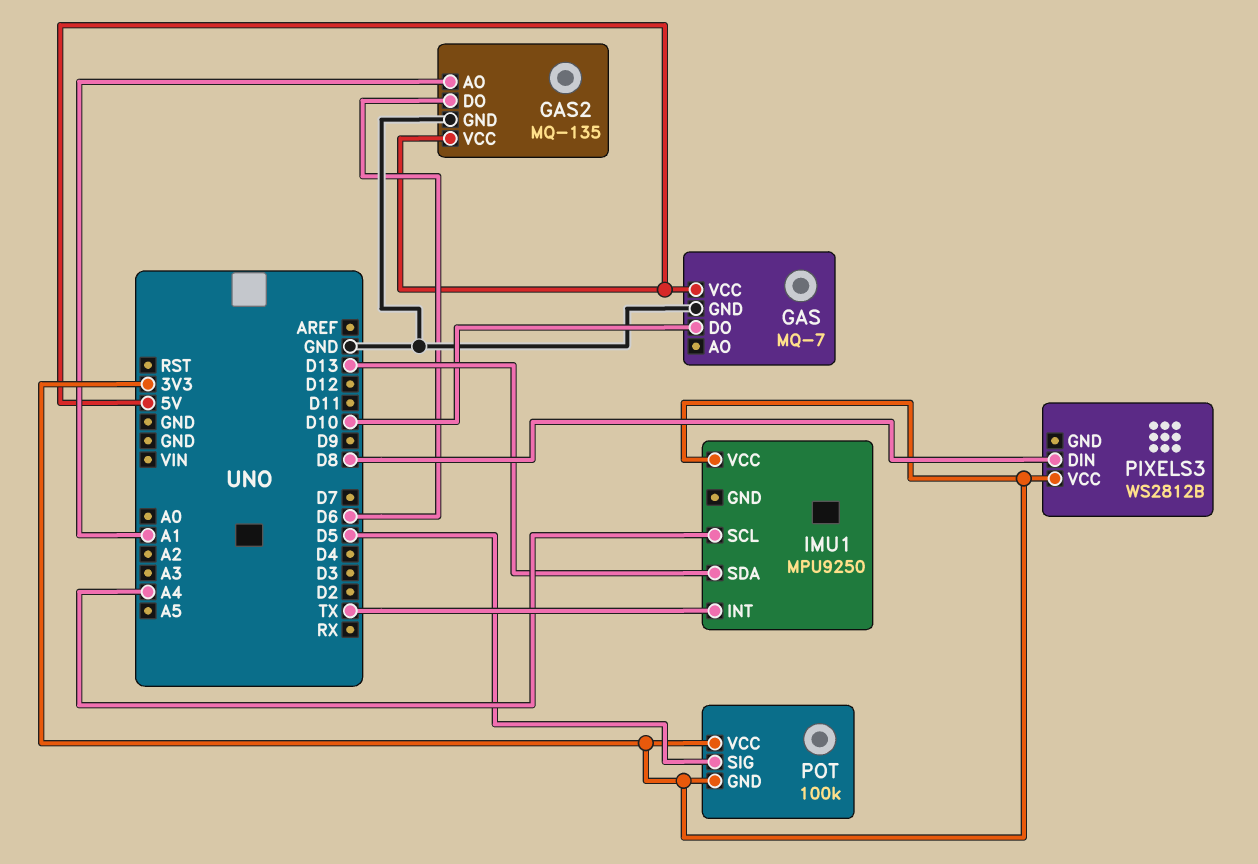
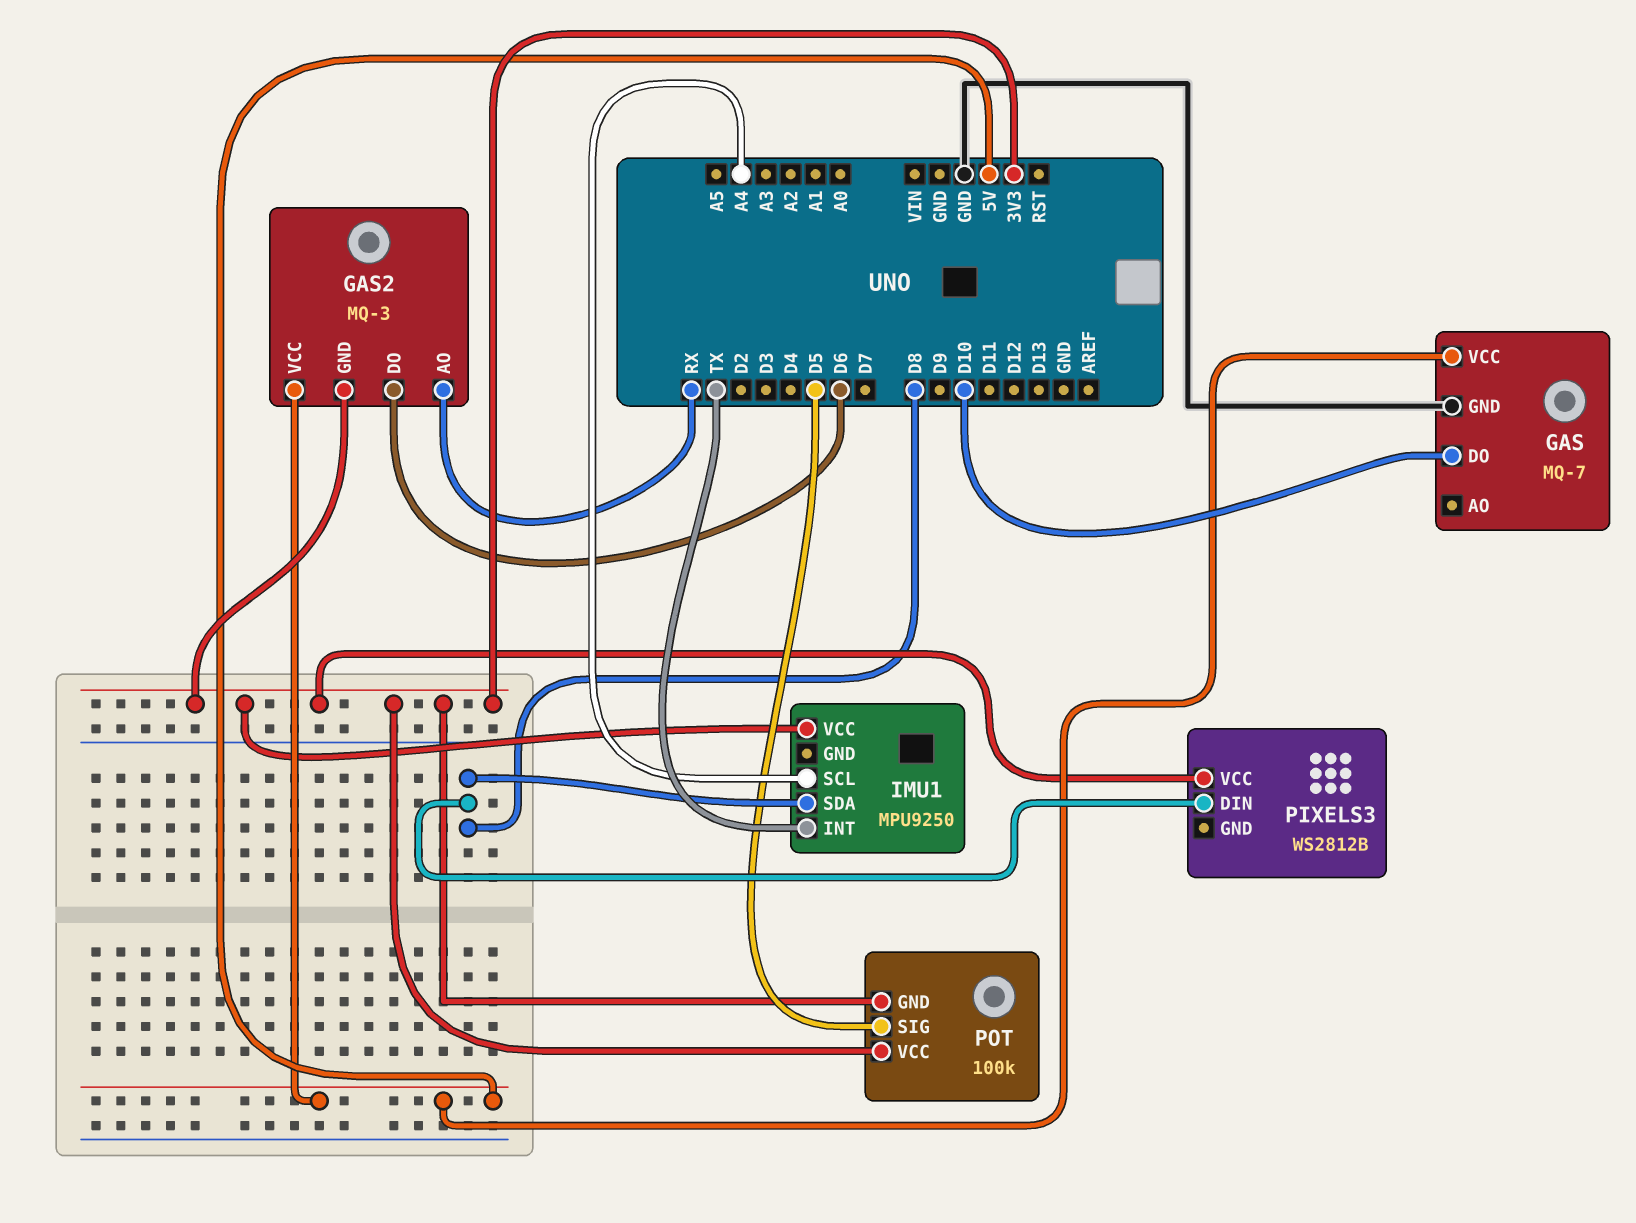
GAS2: MQ-135 -> MQ-3
GAS2 pin AO: A1 -> RX
GAS2 pin GND: GND -> 3V3
IMU1 pin SDA: D13 -> D8

